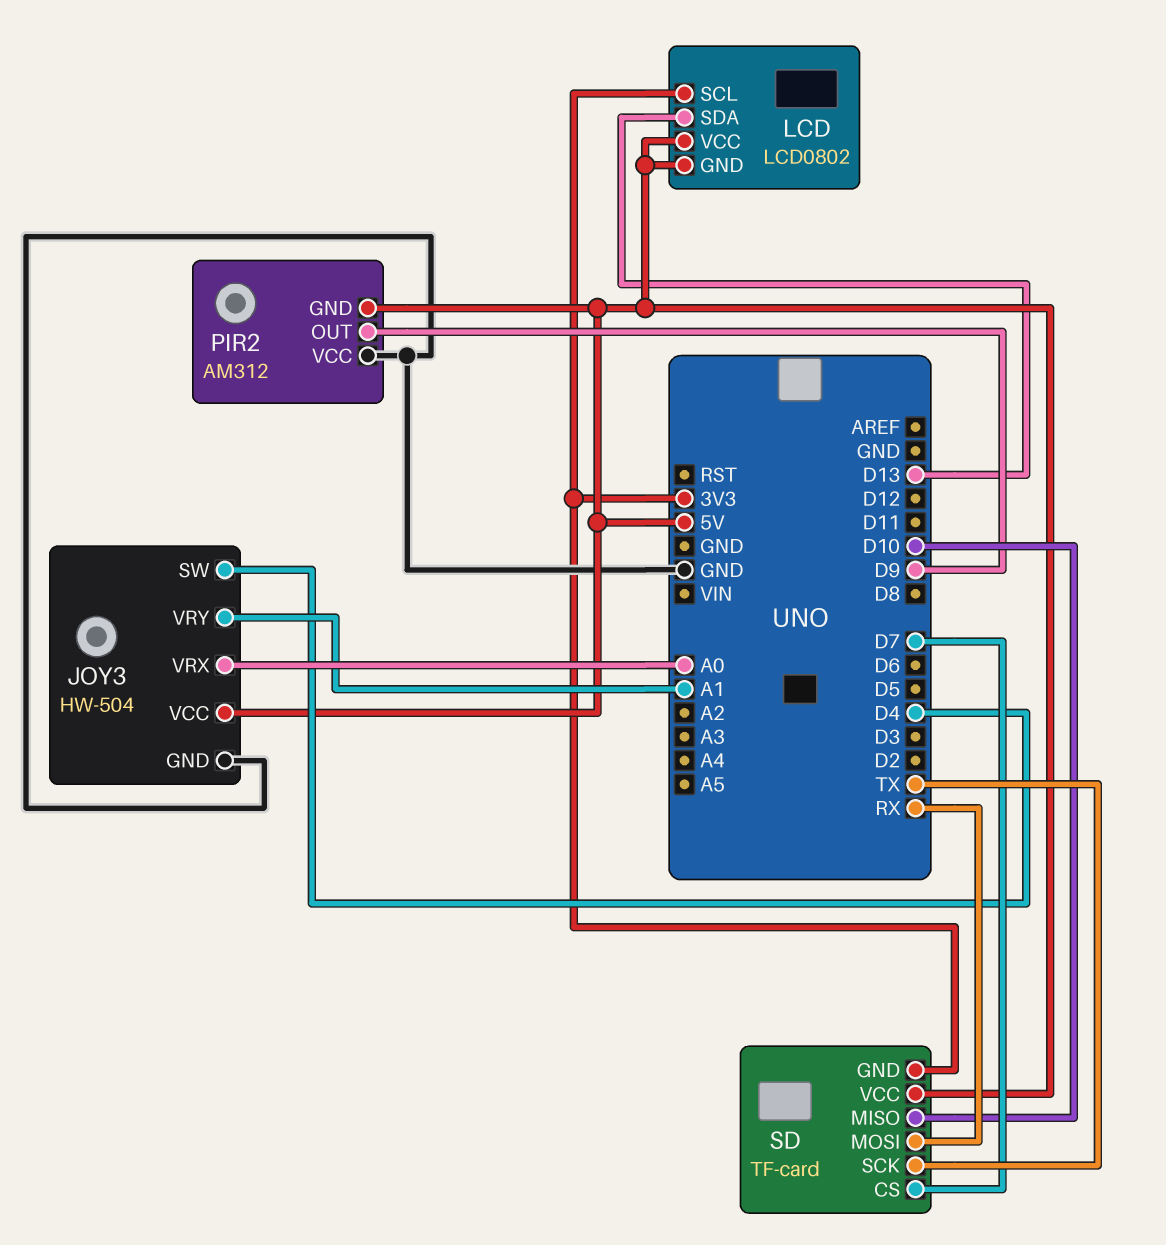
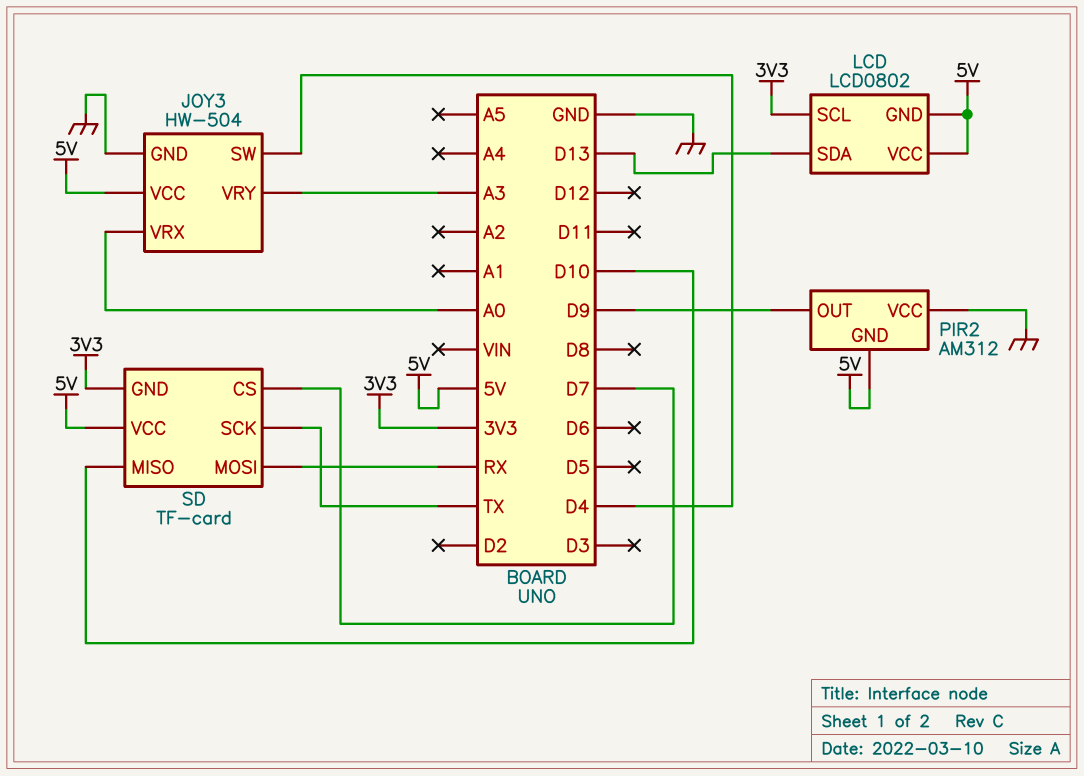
JOY3 pin VRY: A1 -> A3

